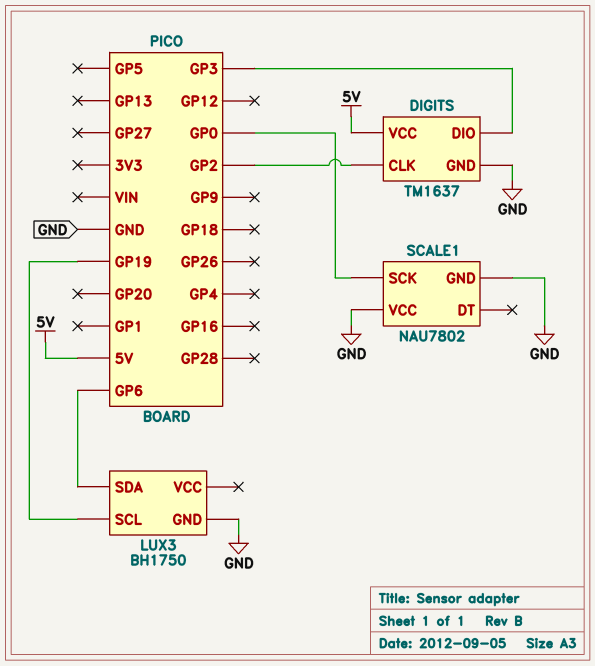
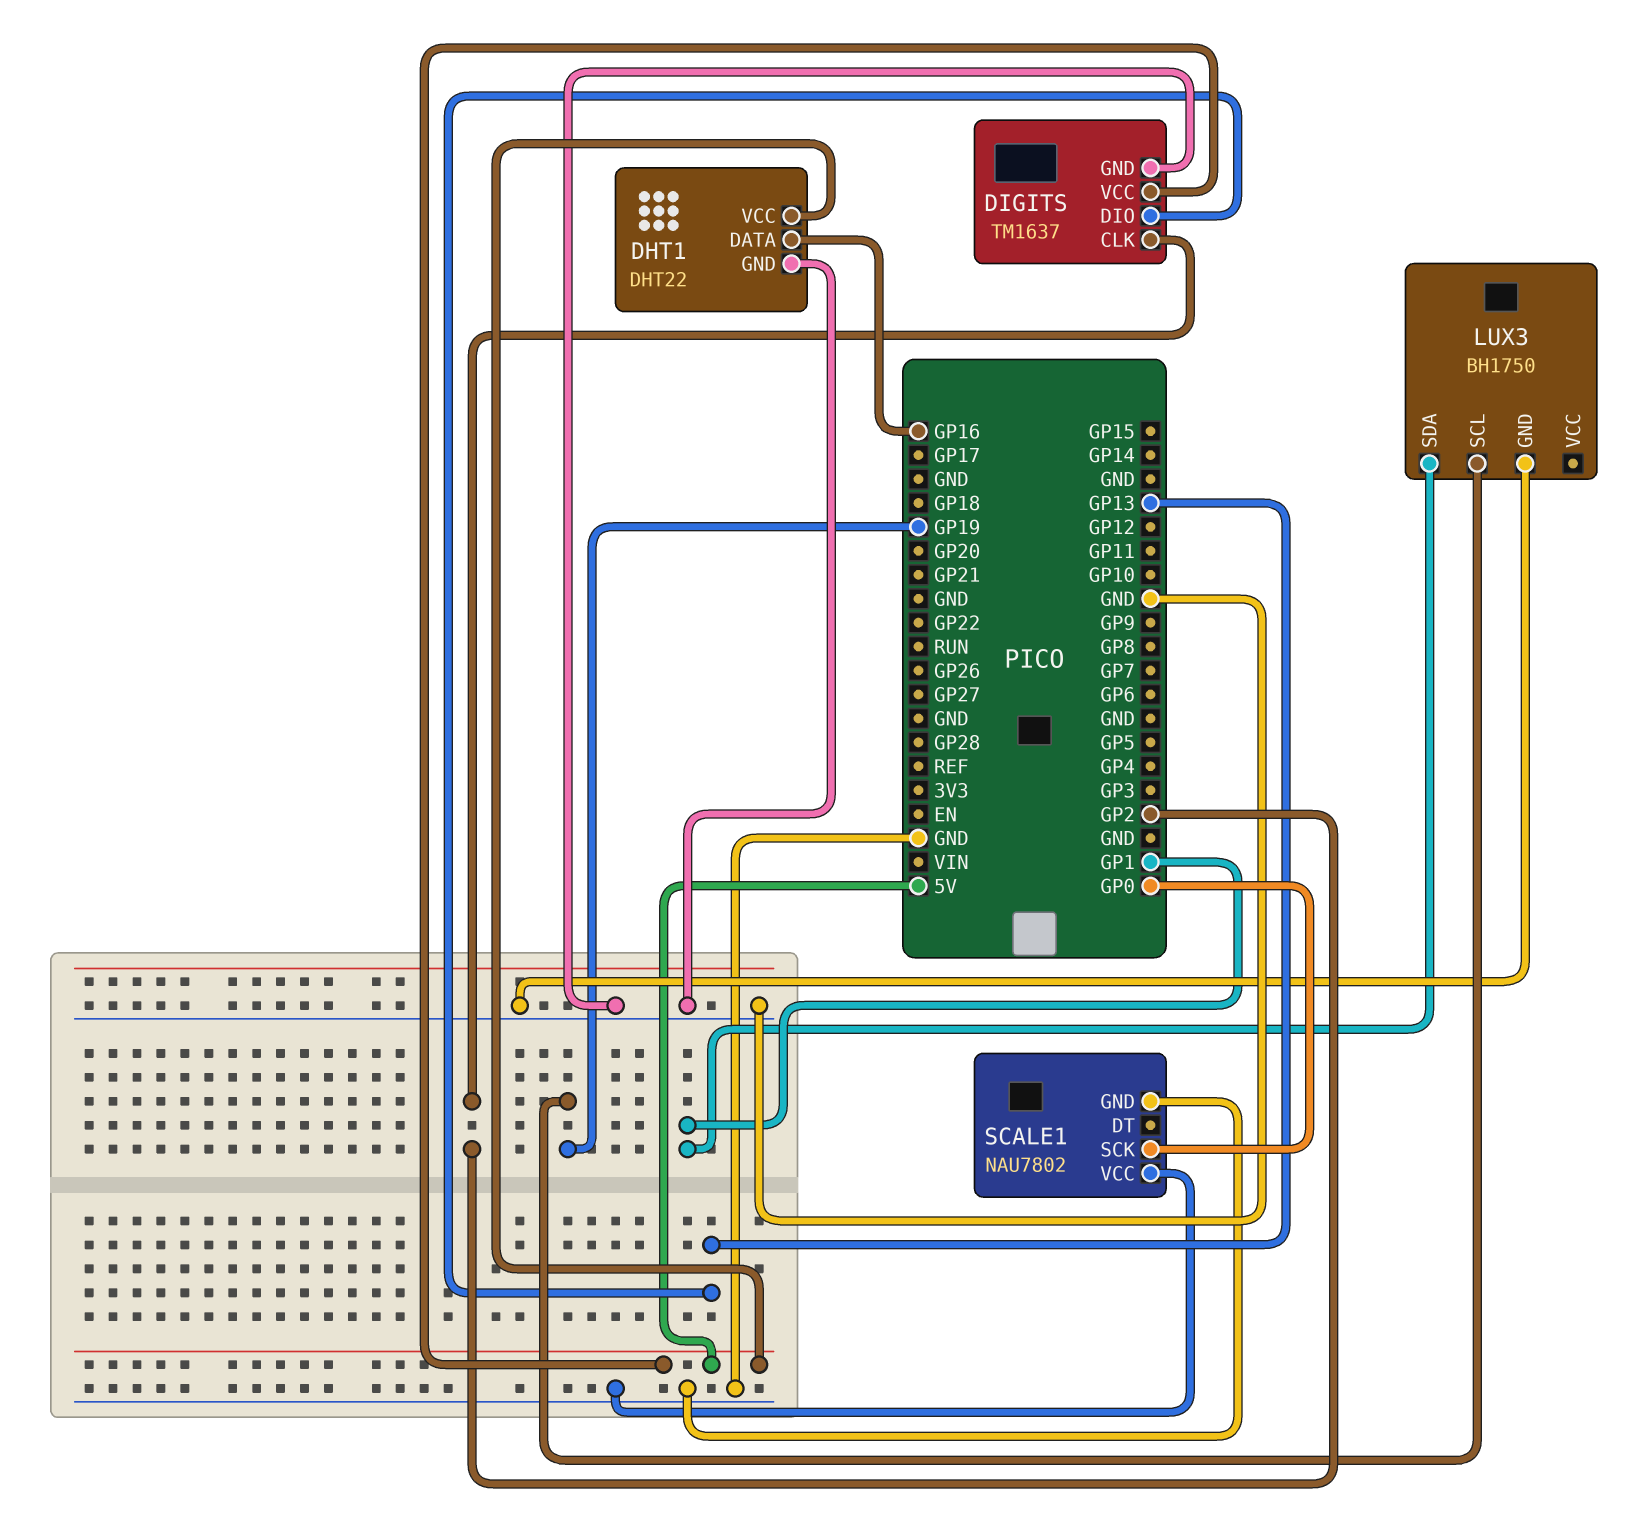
DHT1: none -> DHT22
DHT1 pin DATA: none -> GP16
DHT1 pin GND: none -> GND
DHT1 pin VCC: none -> 5V
DIGITS pin DIO: GP3 -> GP13
LUX3 pin SDA: GP6 -> GP1

